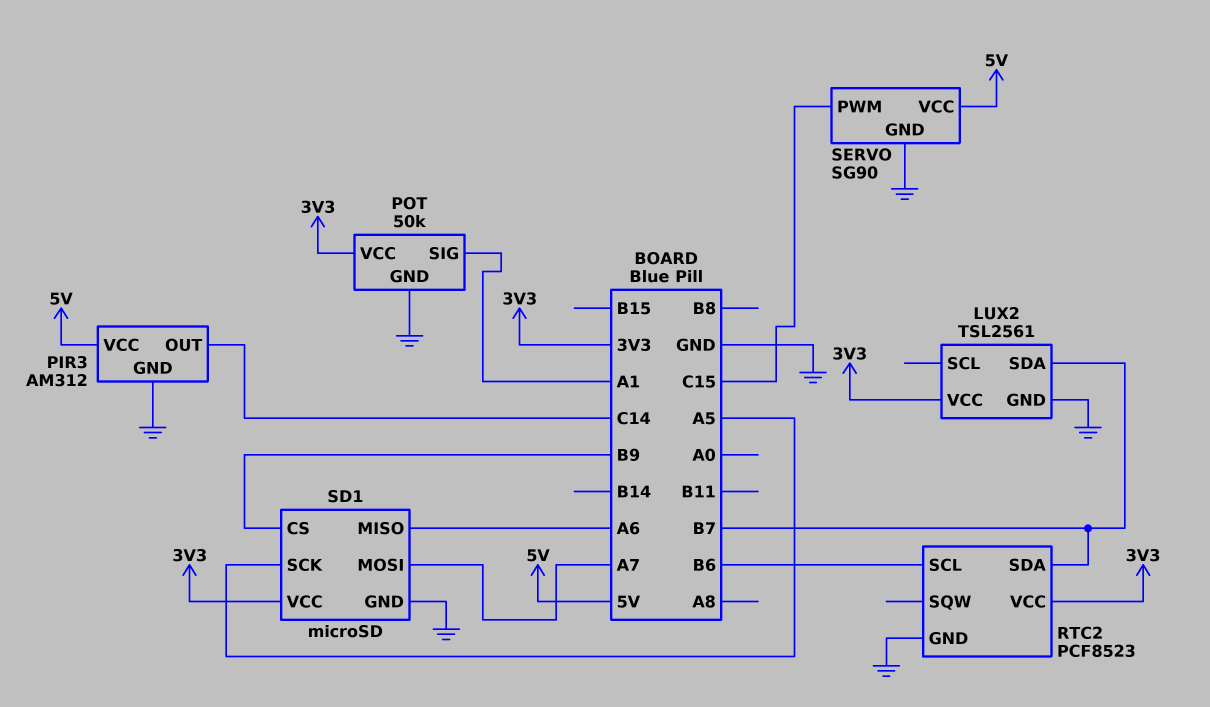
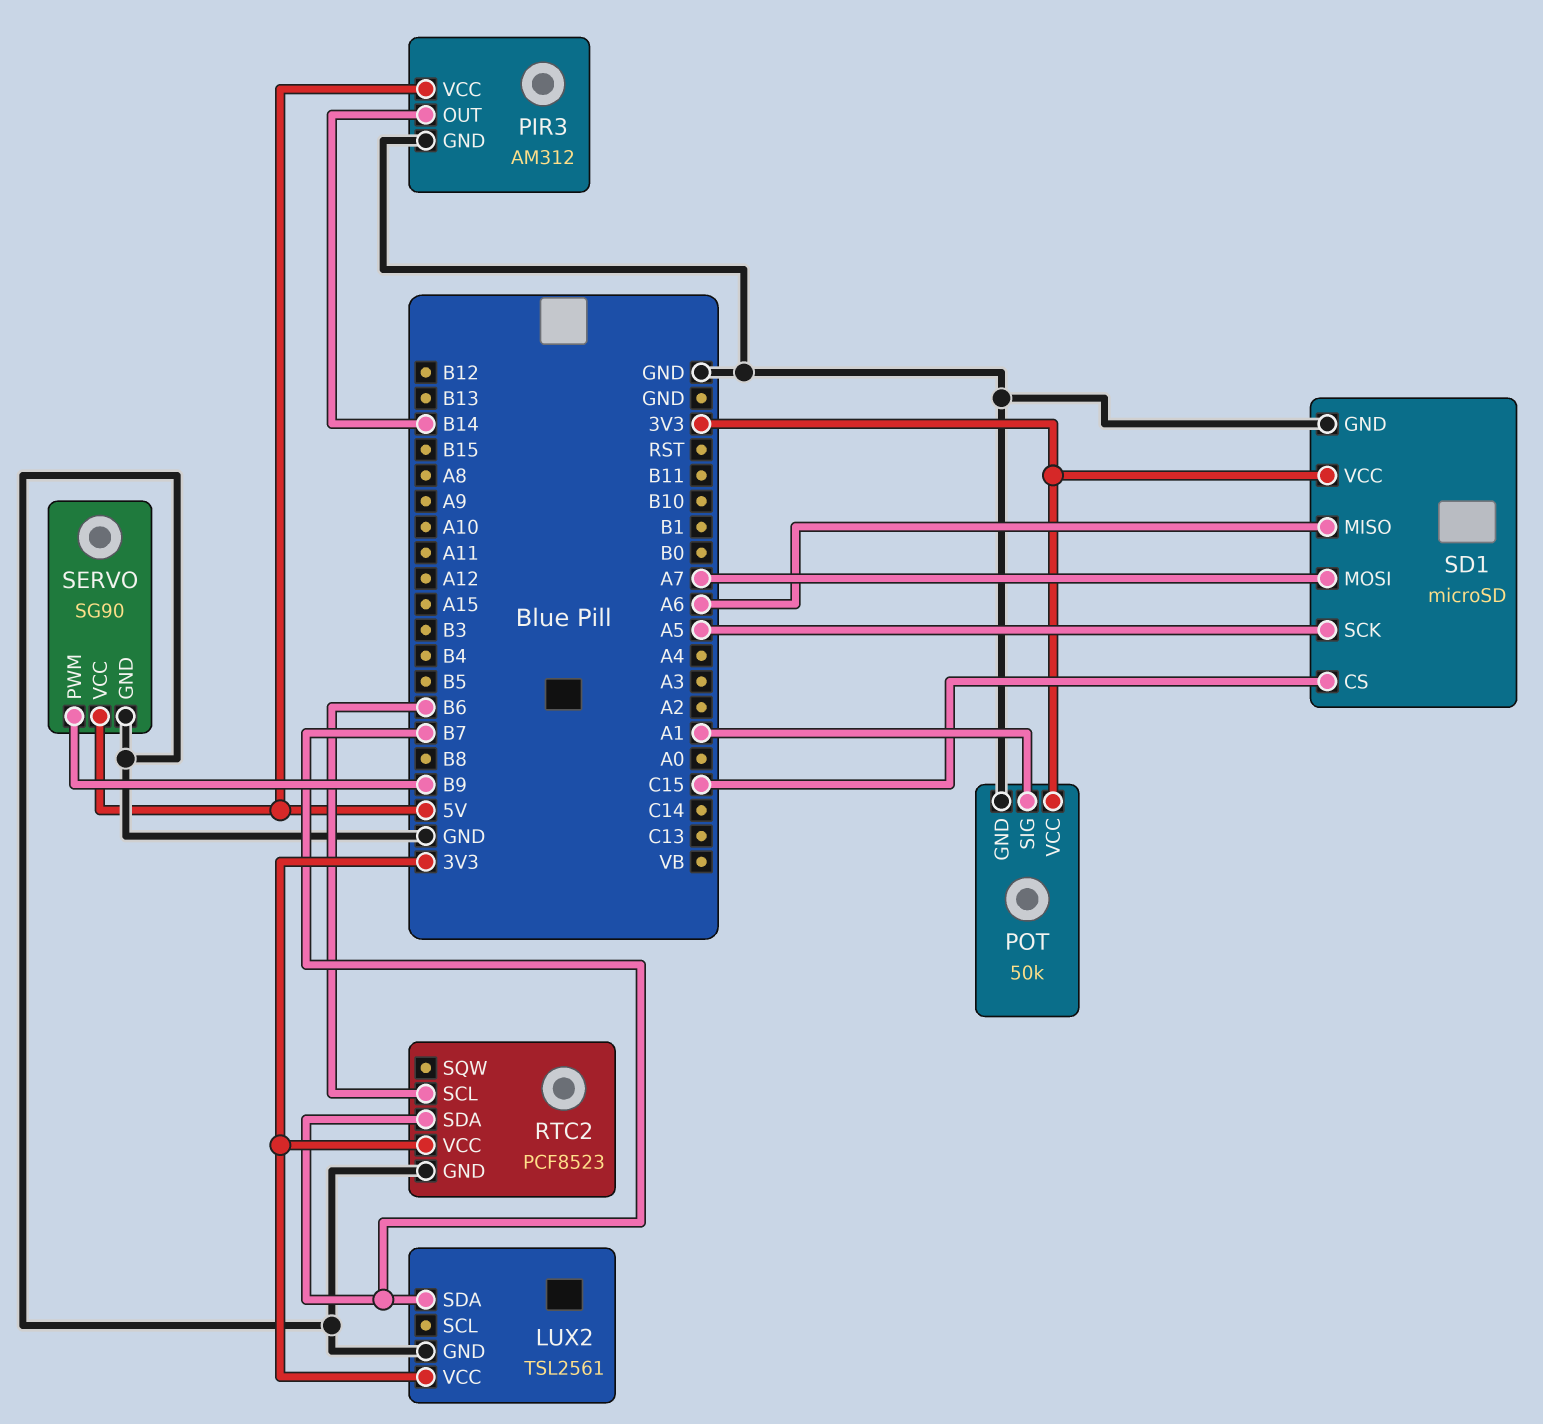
PIR3 pin OUT: C14 -> B14
SD1 pin CS: B9 -> C15
SERVO pin PWM: C15 -> B9

